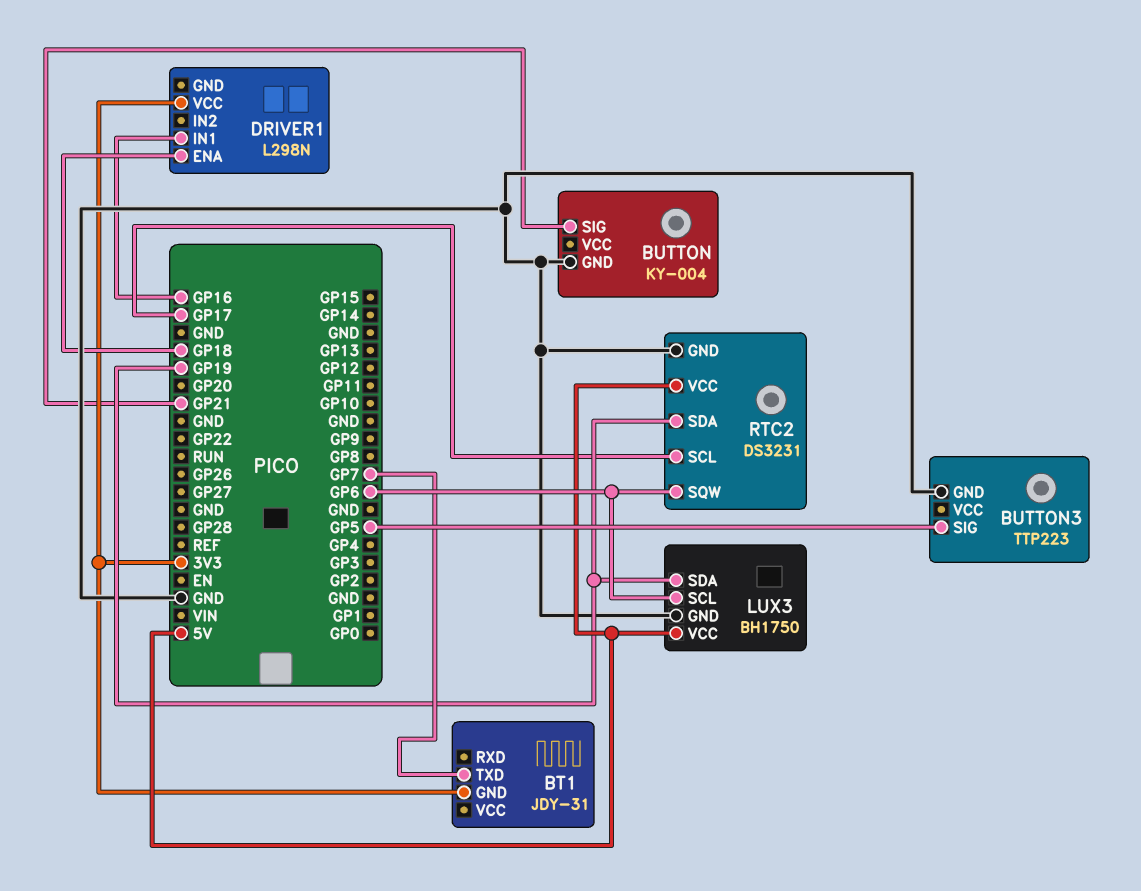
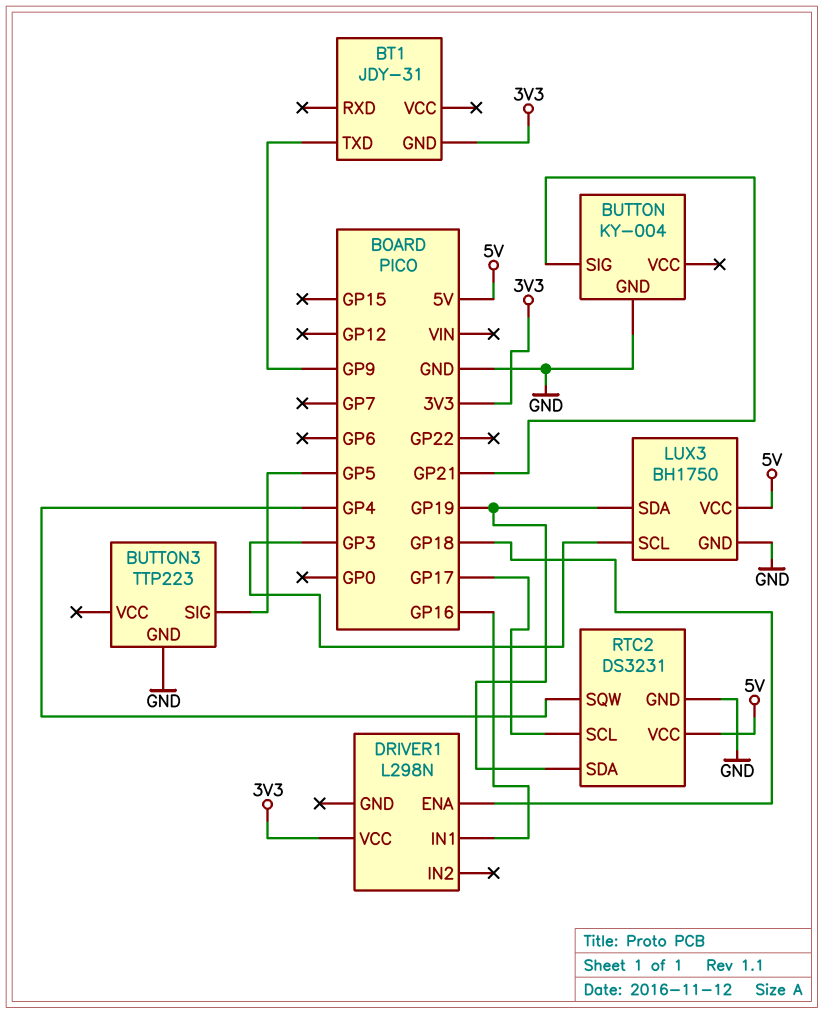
BT1 pin TXD: GP7 -> GP9
LUX3 pin SCL: GP6 -> GP3
RTC2 pin SQW: GP6 -> GP4

